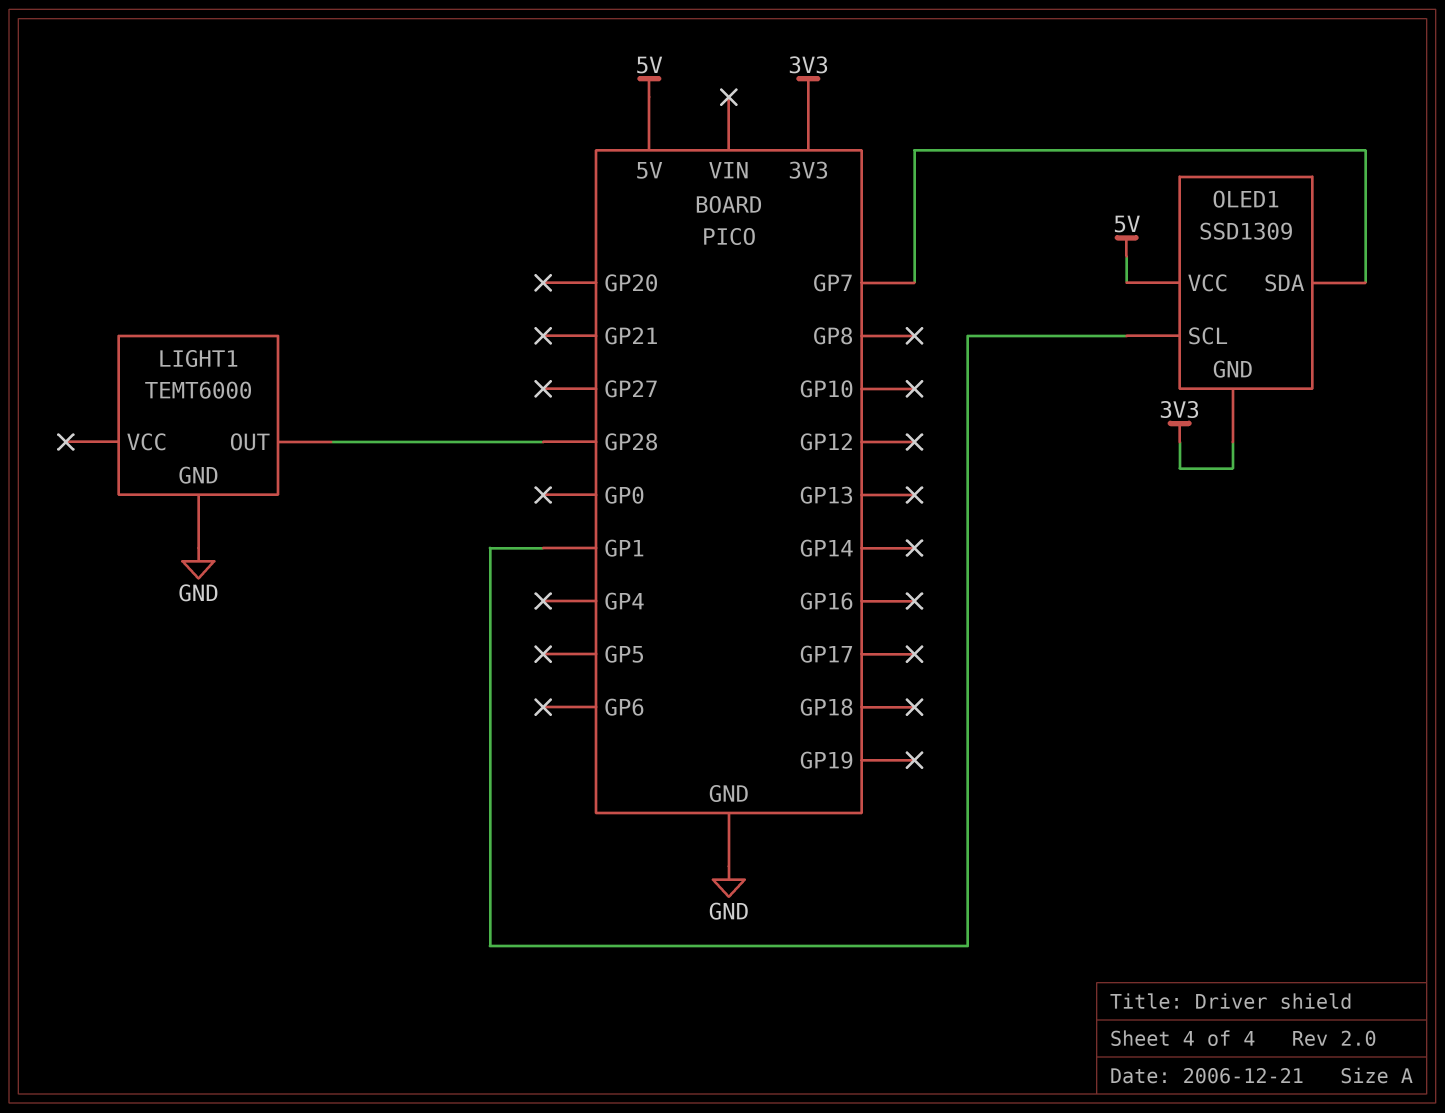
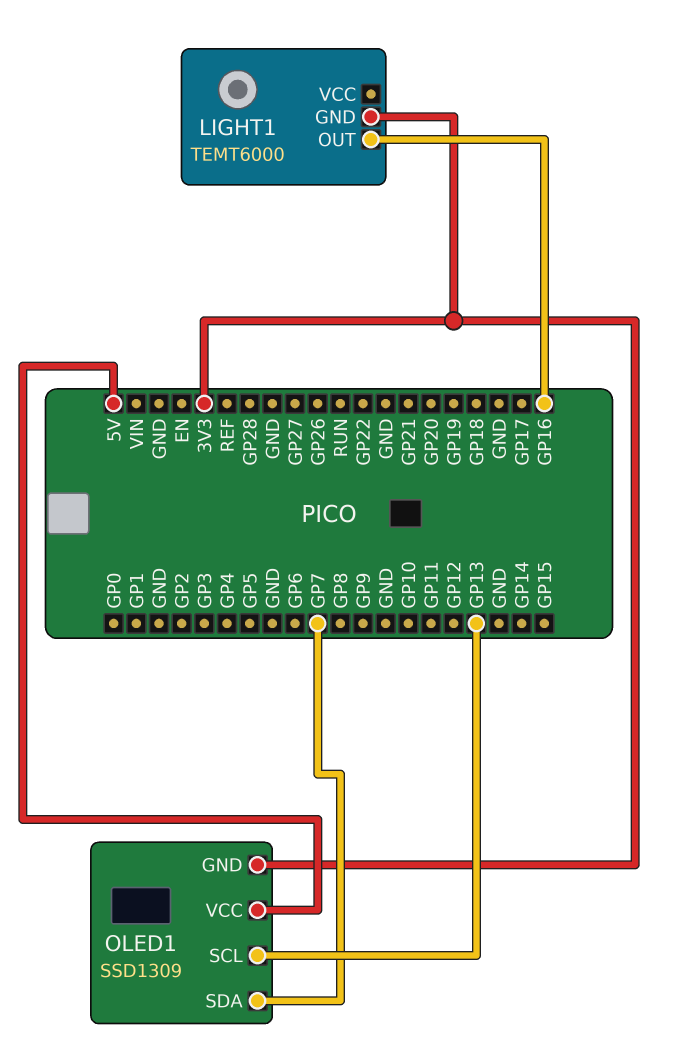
LIGHT1 pin GND: GND -> 3V3
LIGHT1 pin OUT: GP28 -> GP16
OLED1 pin SCL: GP1 -> GP13

